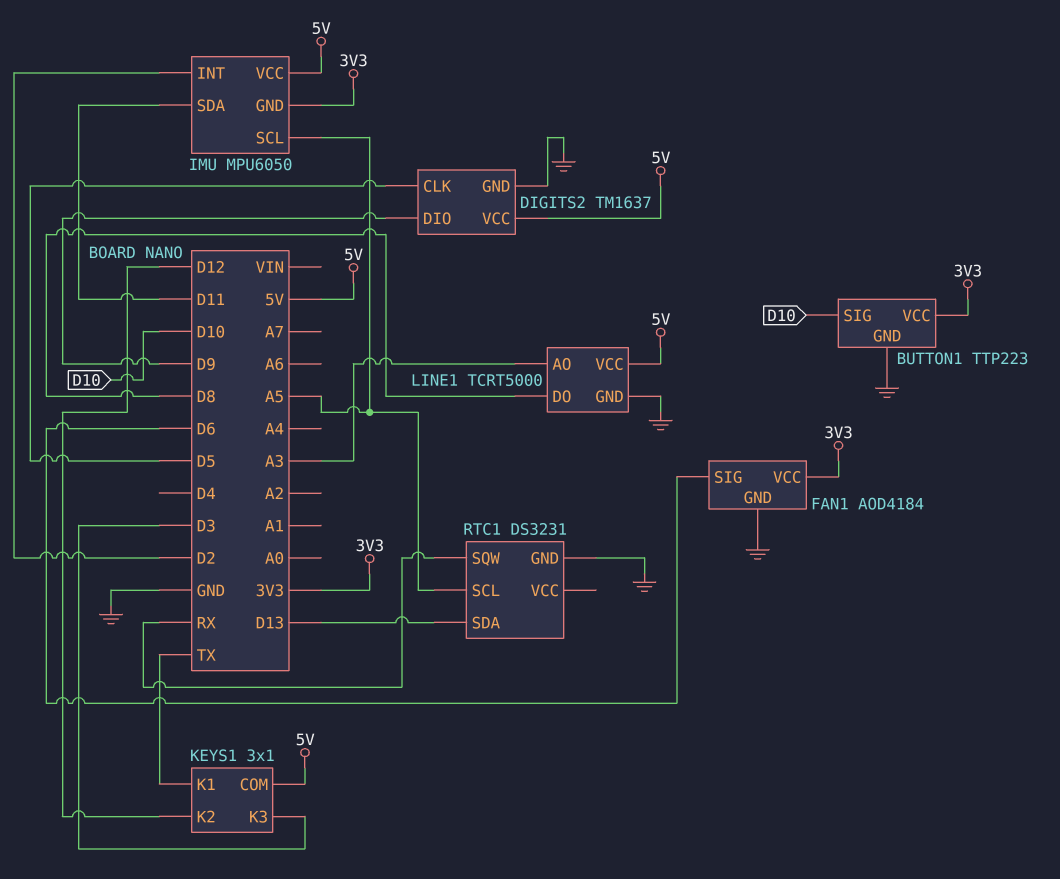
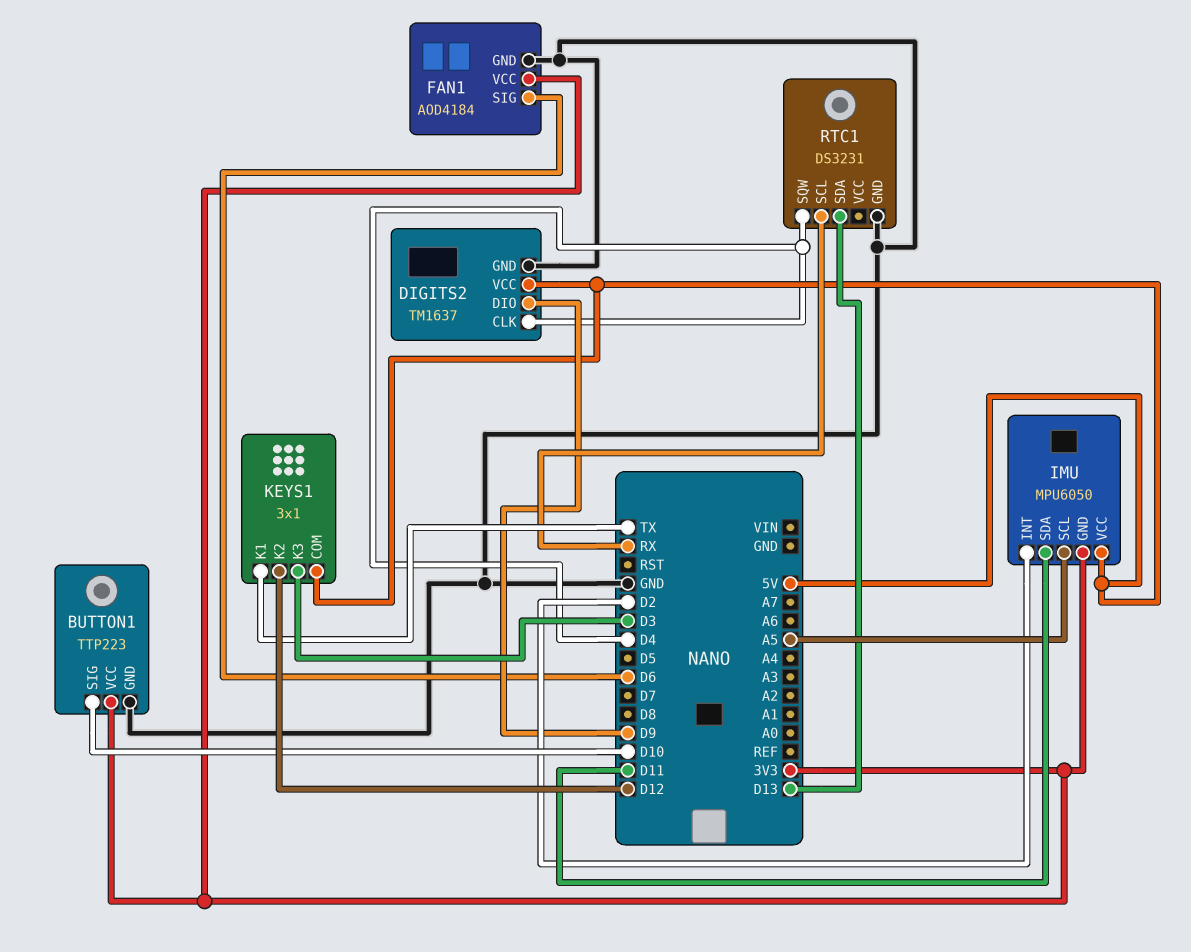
DIGITS2 pin CLK: D5 -> D4
LINE1: TCRT5000 -> none
LINE1 pin AO: A3 -> none
LINE1 pin DO: D8 -> none
LINE1 pin GND: GND -> none
LINE1 pin VCC: 5V -> none
RTC1 pin SCL: A5 -> RX
RTC1 pin SQW: RX -> D4

